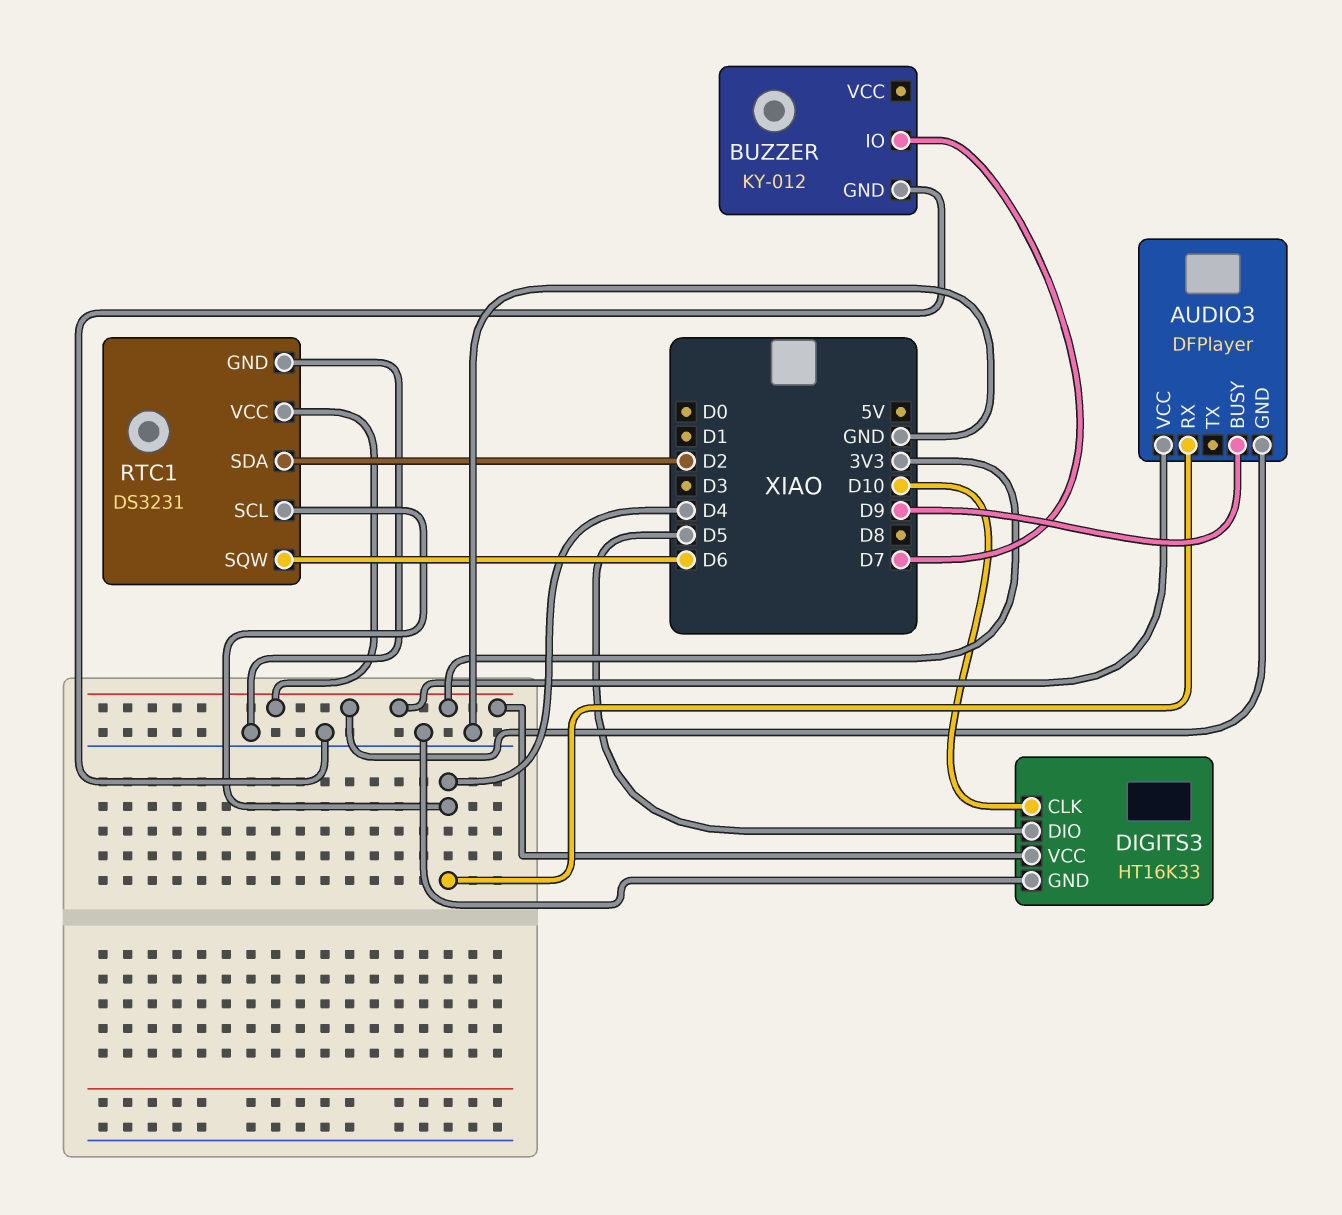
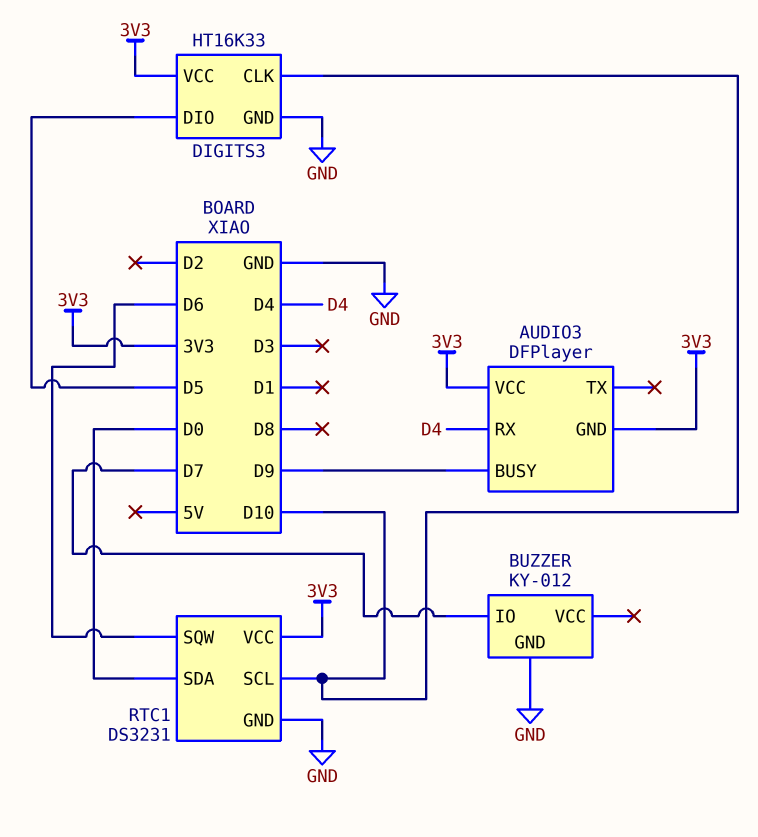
RTC1 pin SCL: D4 -> D10
RTC1 pin SDA: D2 -> D0

